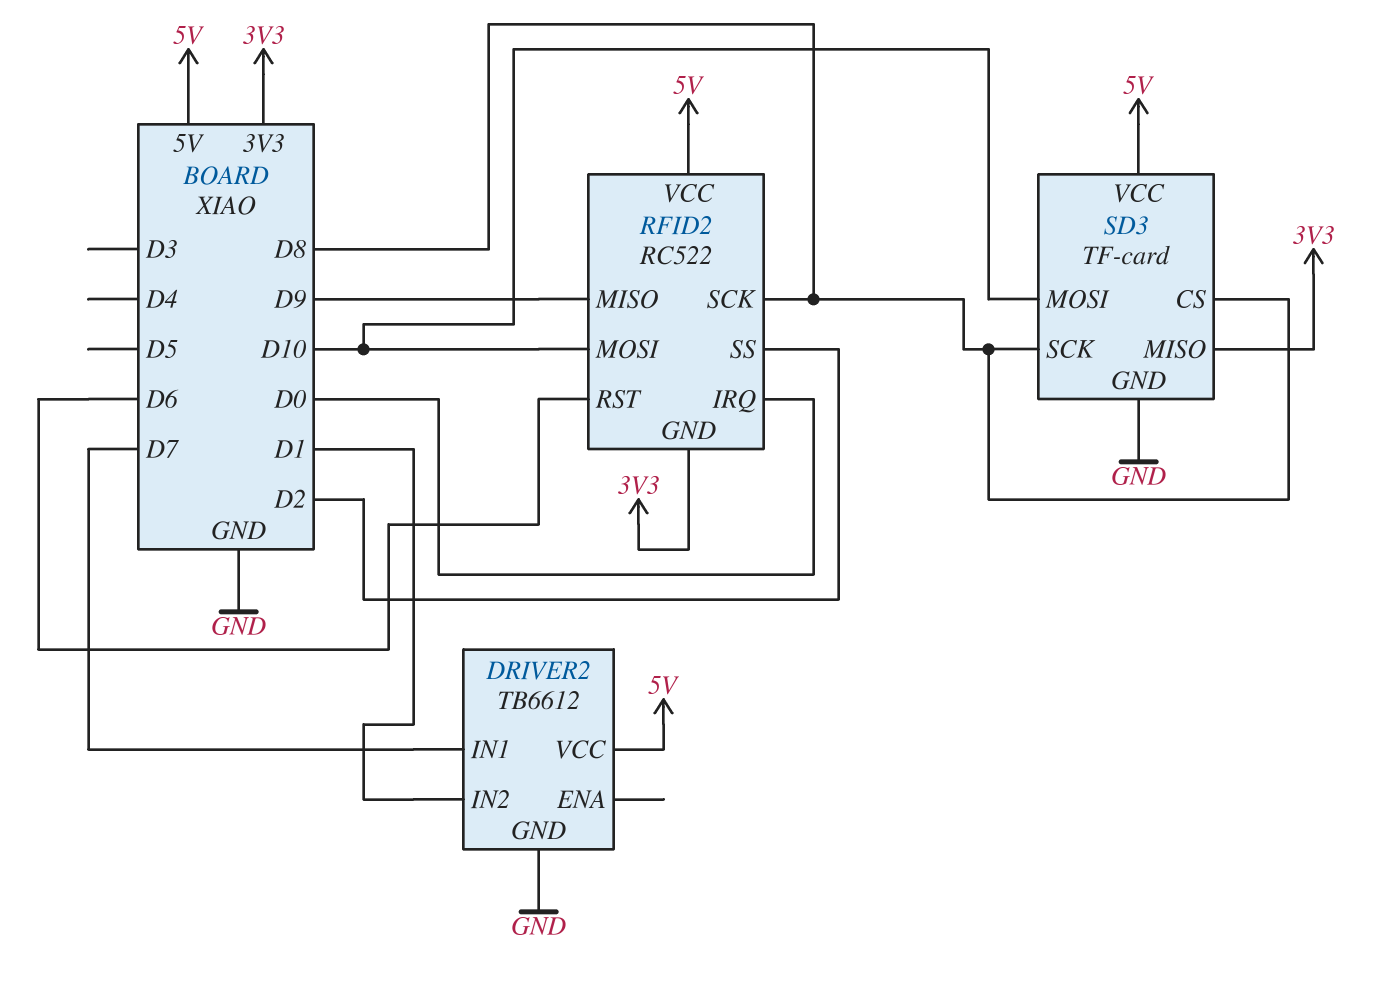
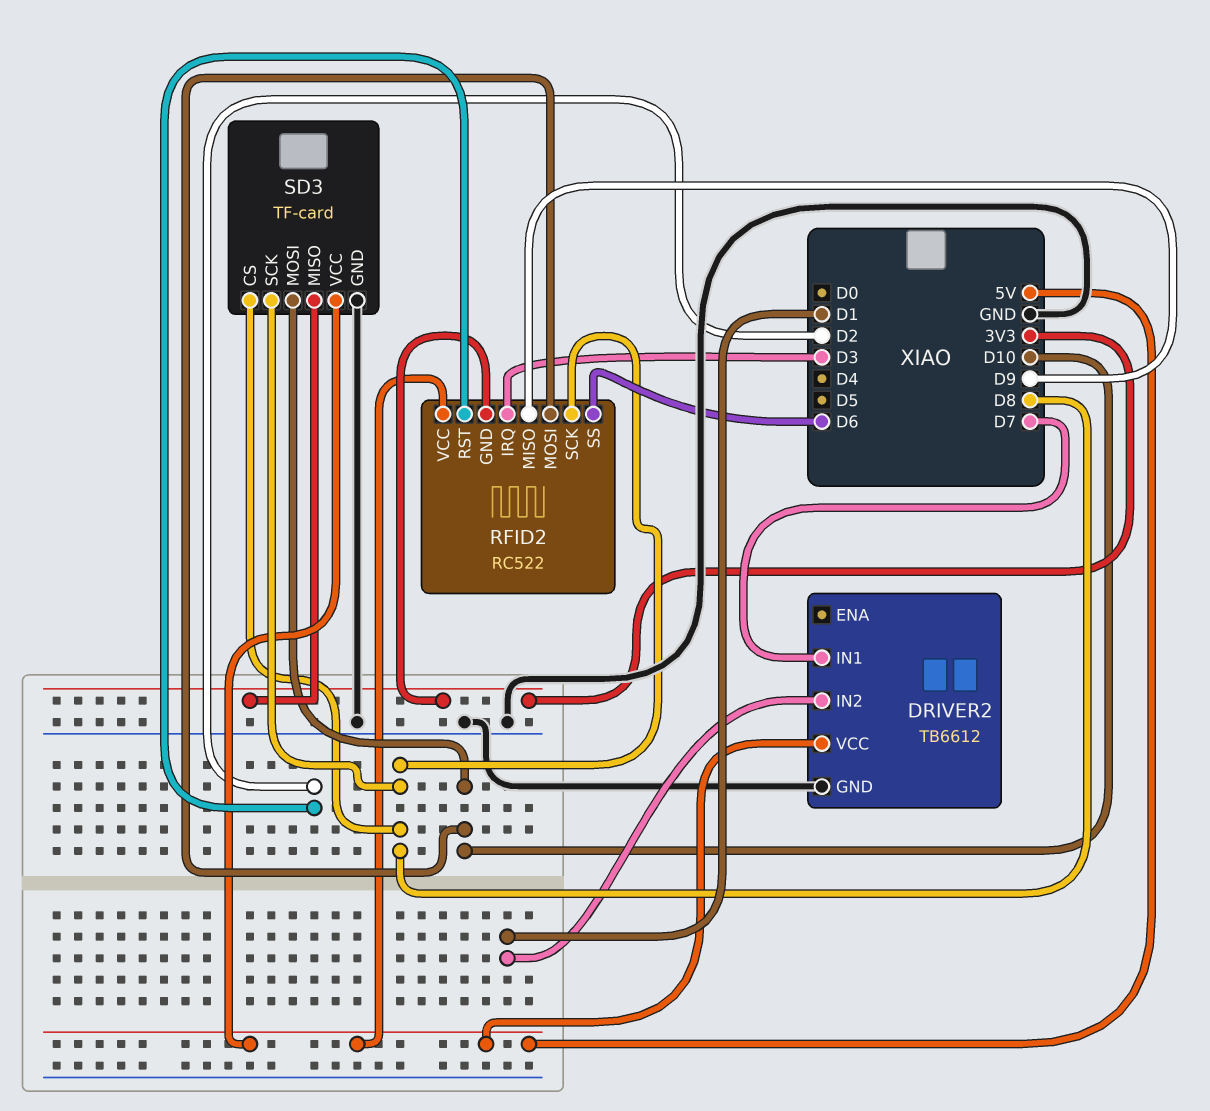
RFID2 pin IRQ: D0 -> D3
RFID2 pin RST: D6 -> D2
RFID2 pin SS: D2 -> D6

